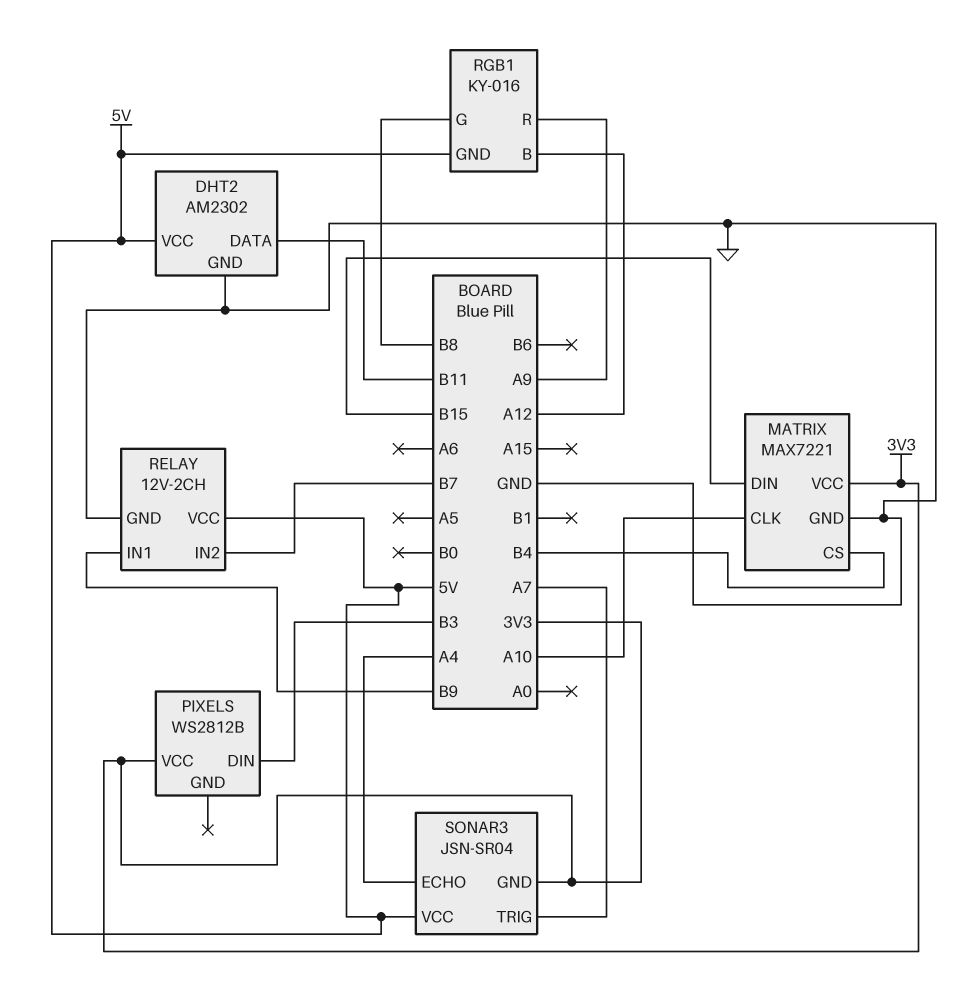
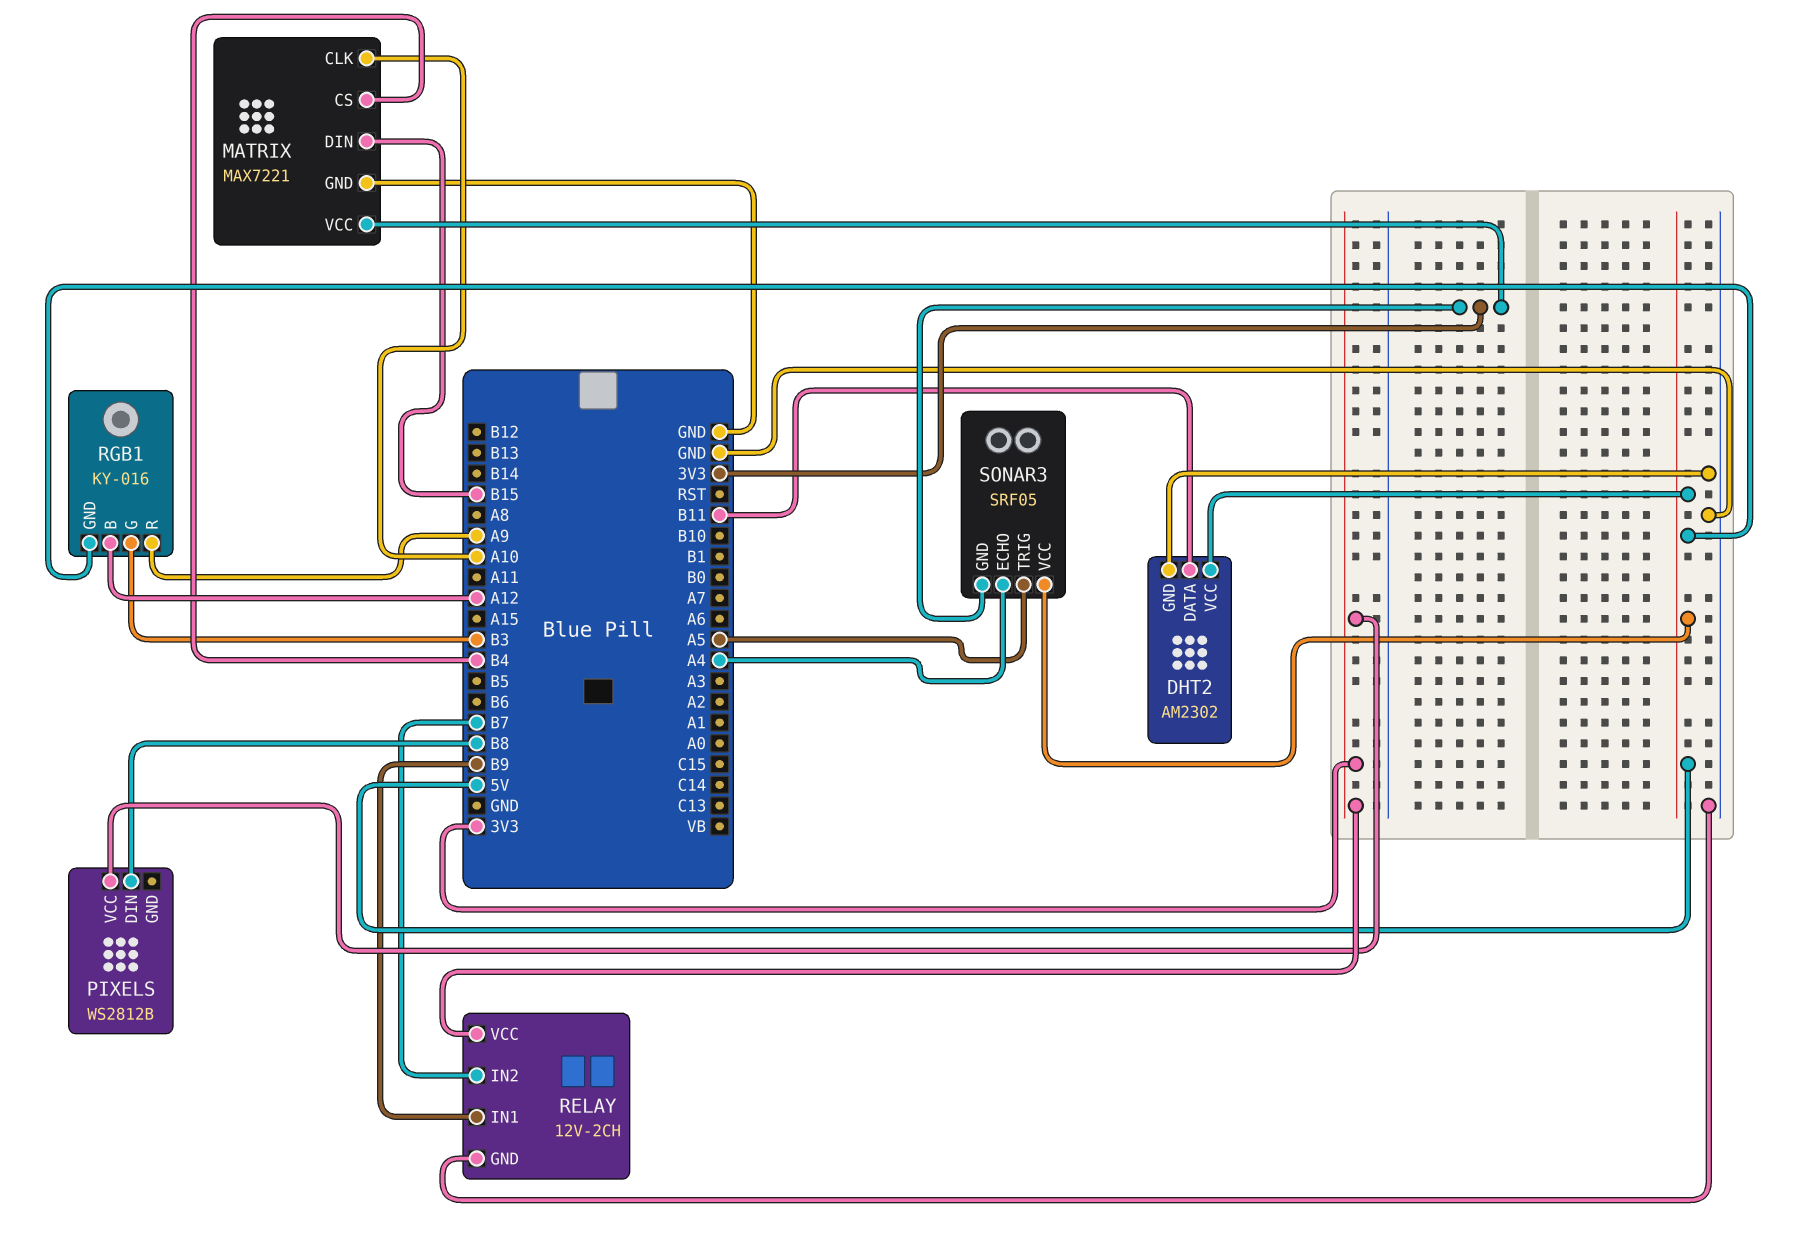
PIXELS pin DIN: B3 -> B8
RELAY pin VCC: 5V -> 3V3
RGB1 pin G: B8 -> B3
SONAR3: JSN-SR04 -> SRF05
SONAR3 pin TRIG: A7 -> A5

